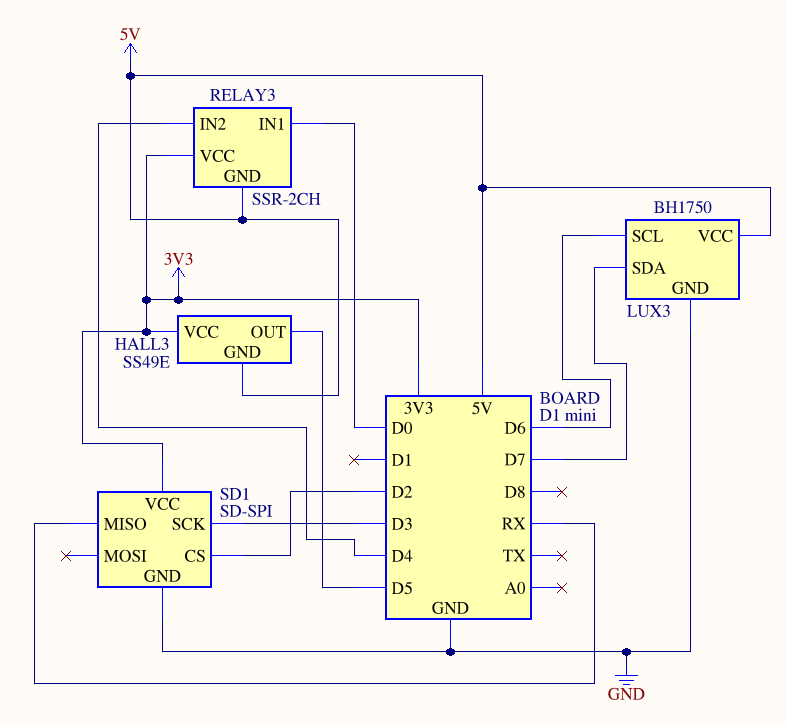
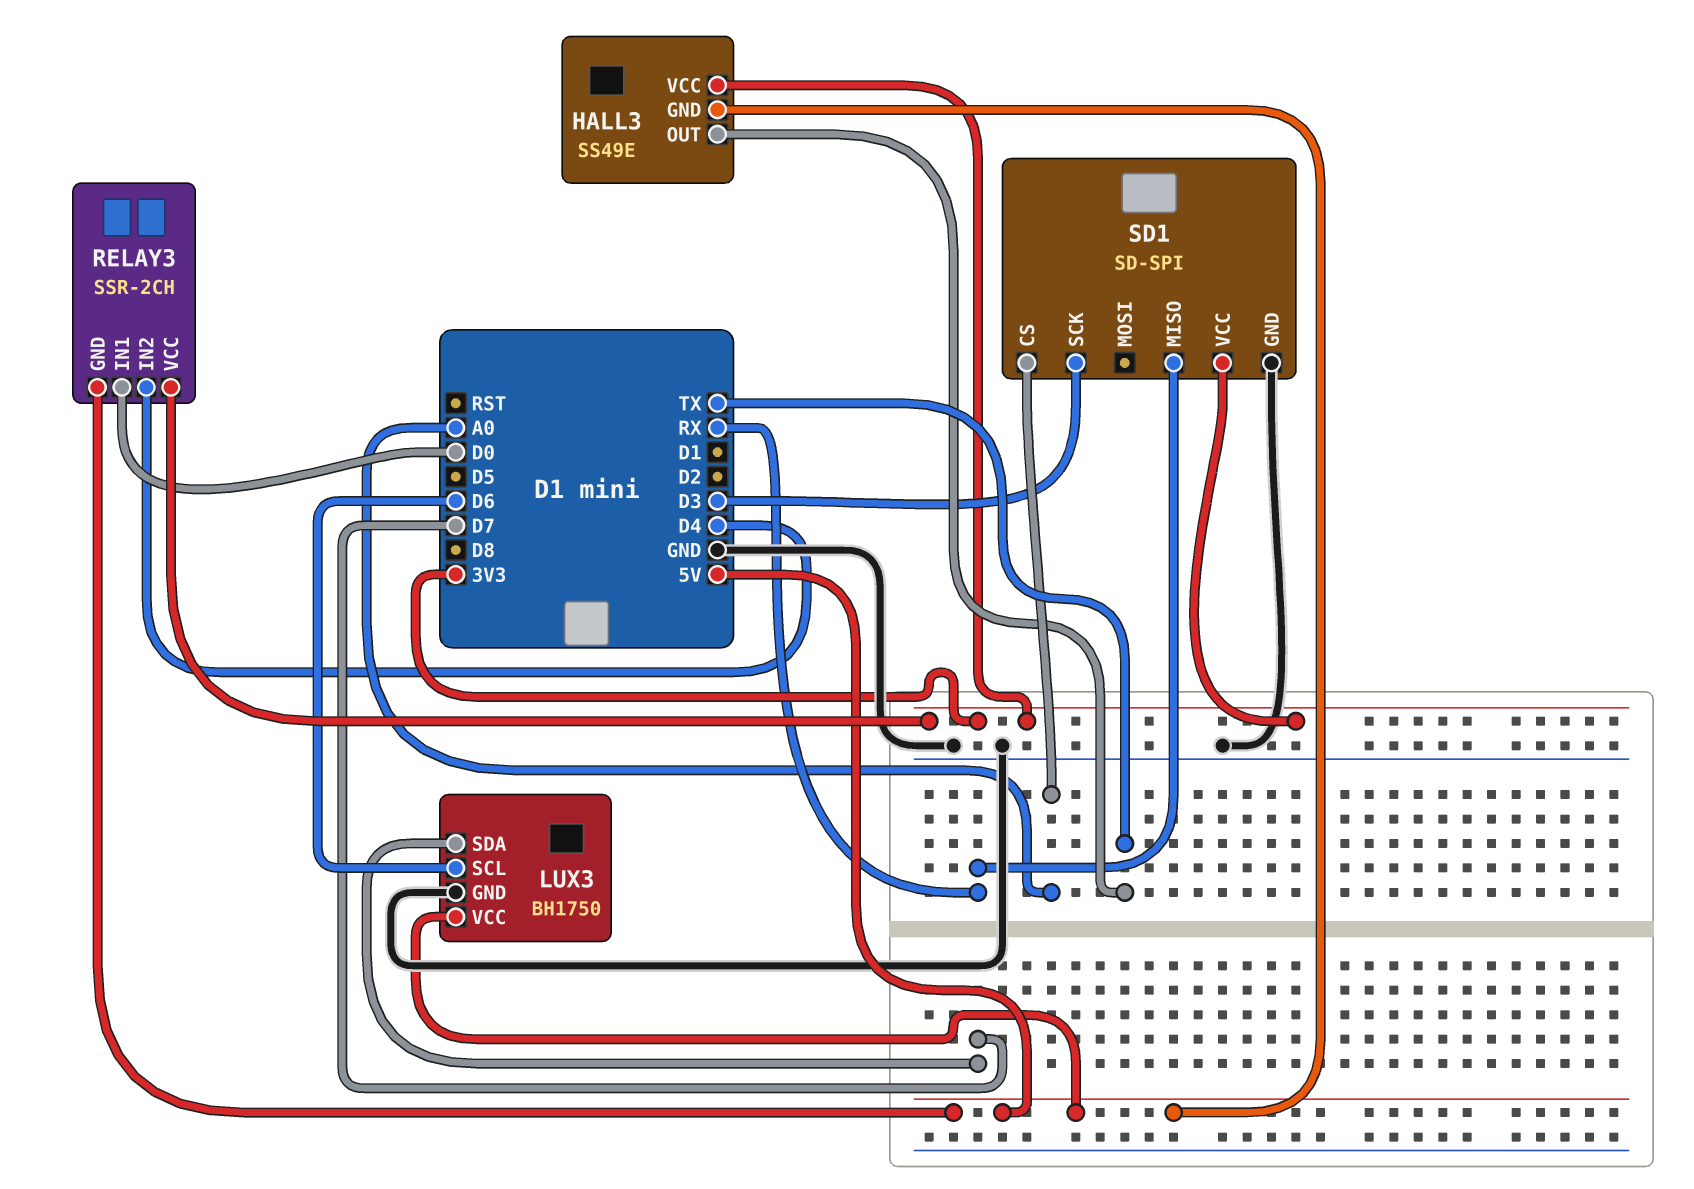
HALL3 pin OUT: D5 -> TX
SD1 pin CS: D2 -> A0

